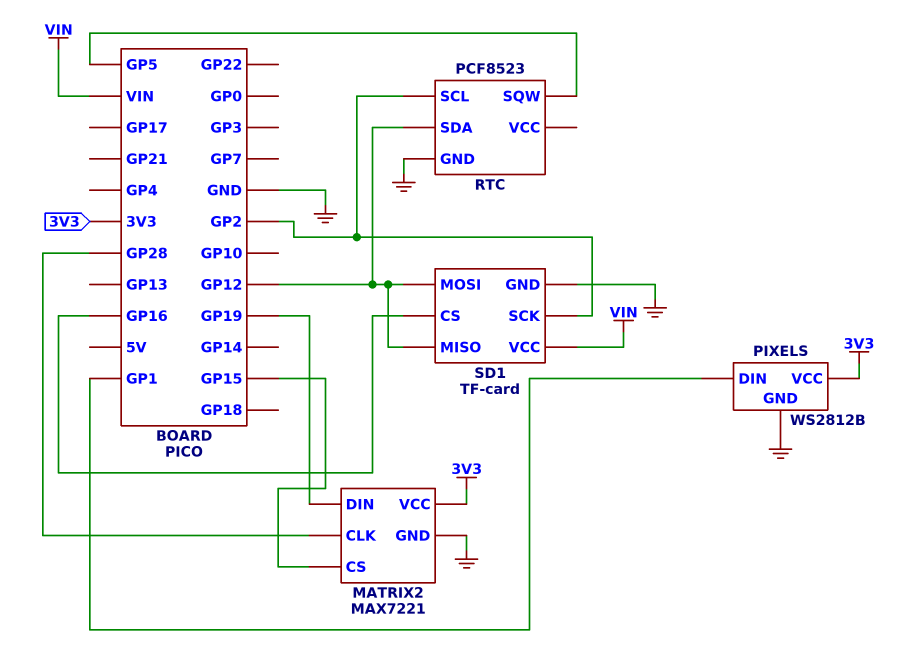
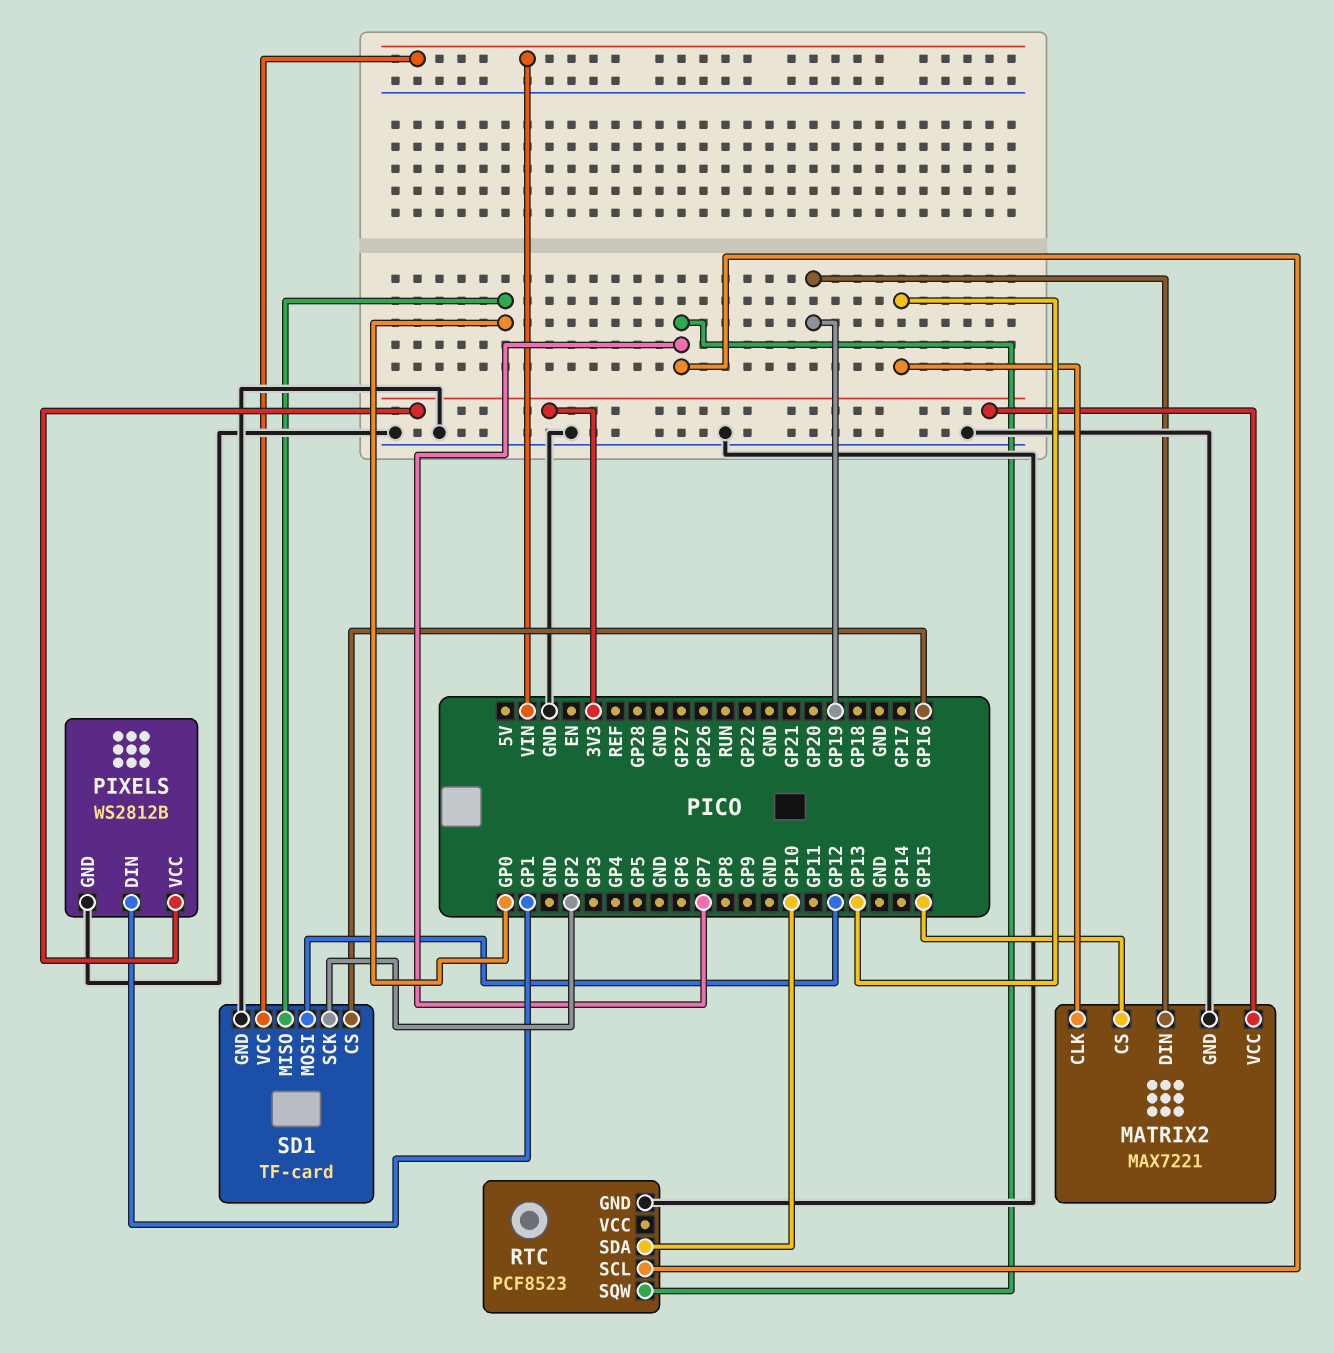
MATRIX2 pin CLK: GP28 -> GP13
RTC pin SCL: GP2 -> GP7
RTC pin SDA: GP12 -> GP10
RTC pin SQW: GP5 -> GP7
SD1 pin MISO: GP12 -> GP0

